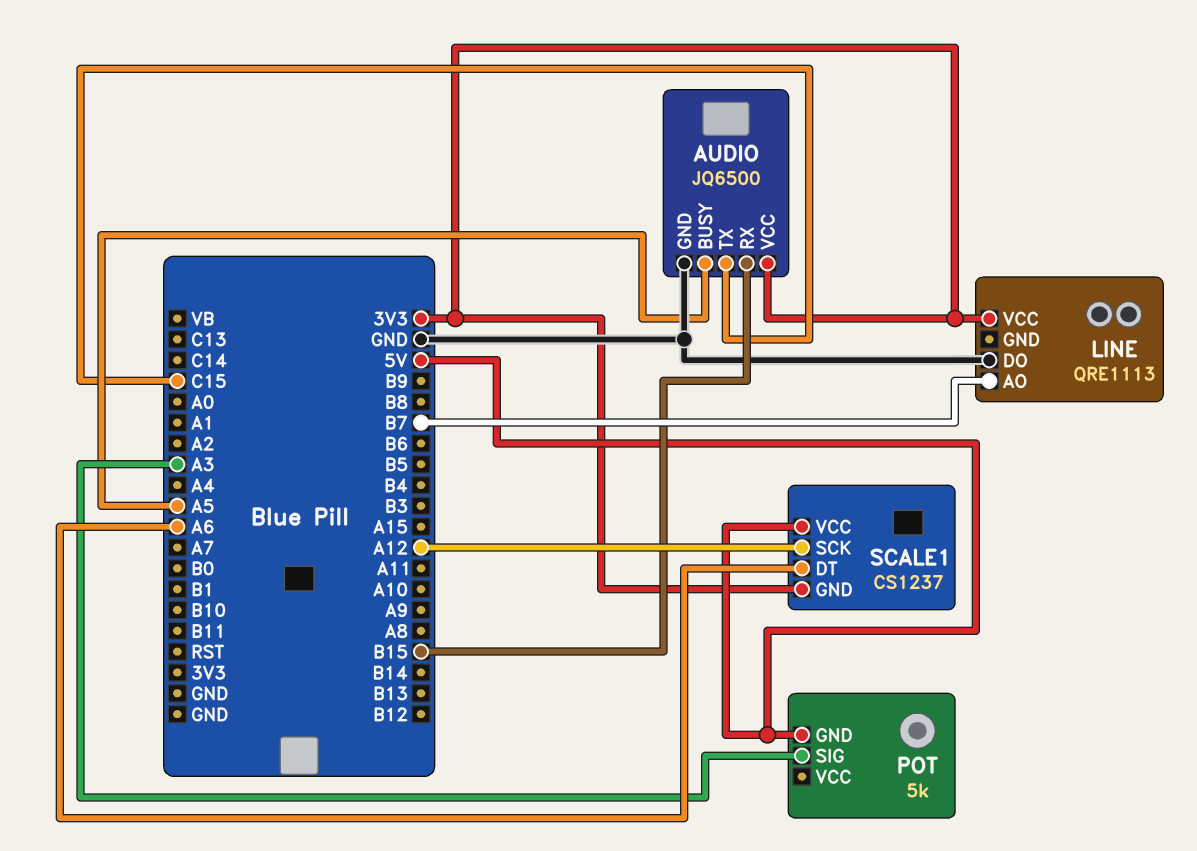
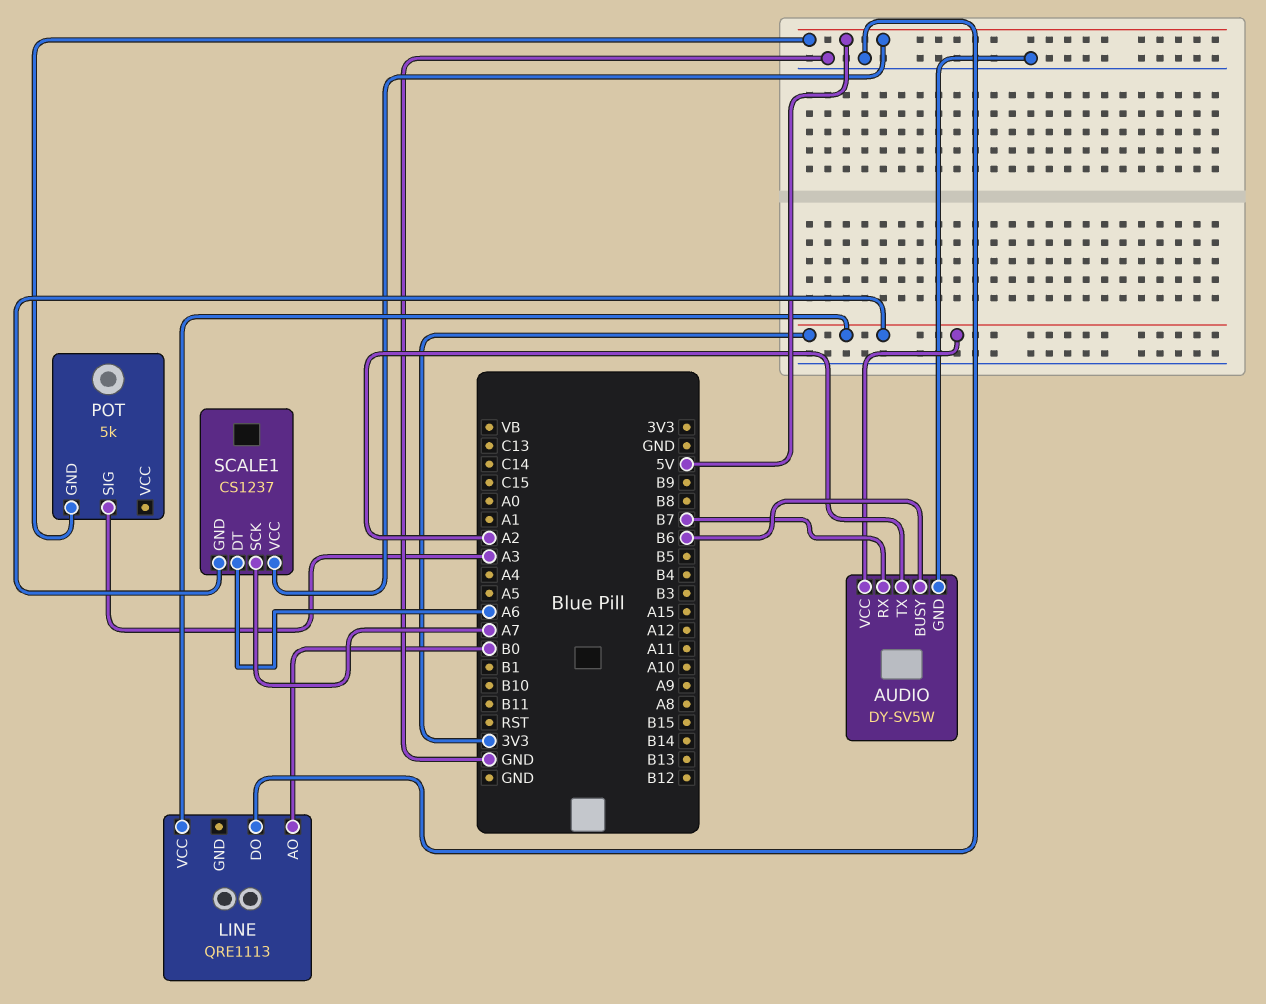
AUDIO: JQ6500 -> DY-SV5W
AUDIO pin BUSY: A5 -> B6
AUDIO pin RX: B15 -> B7
AUDIO pin TX: C15 -> A2
LINE pin AO: B7 -> B0
SCALE1 pin SCK: A12 -> A7

